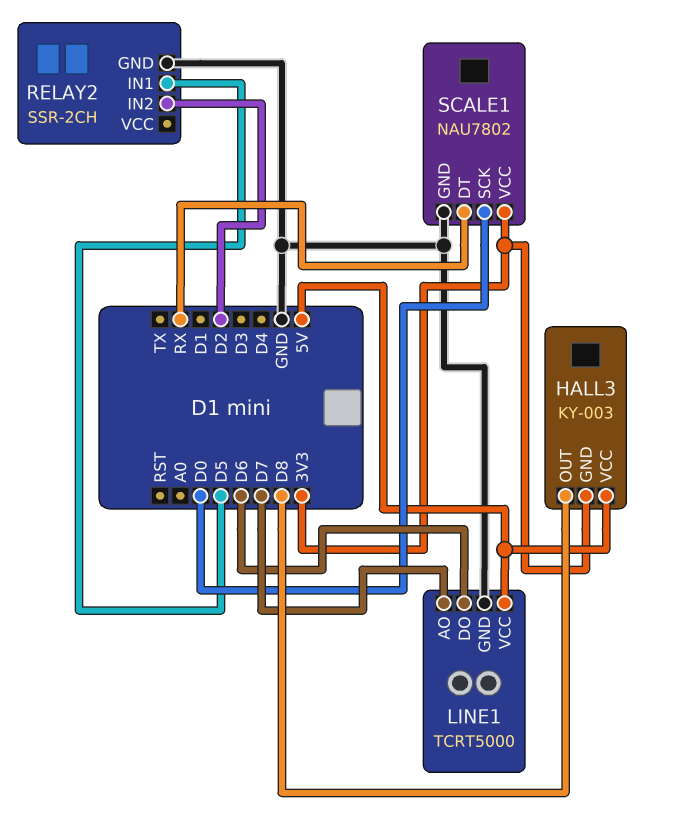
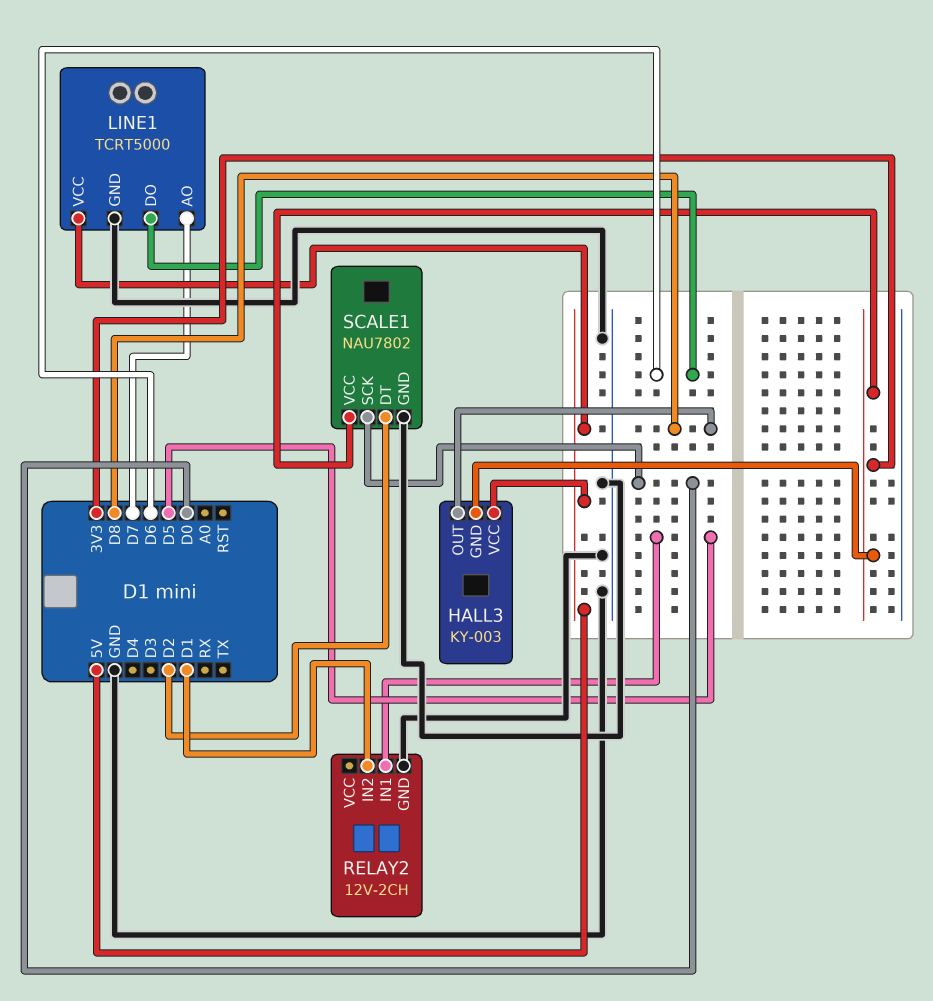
RELAY2: SSR-2CH -> 12V-2CH
RELAY2 pin IN2: D2 -> D1
SCALE1 pin DT: RX -> D2

